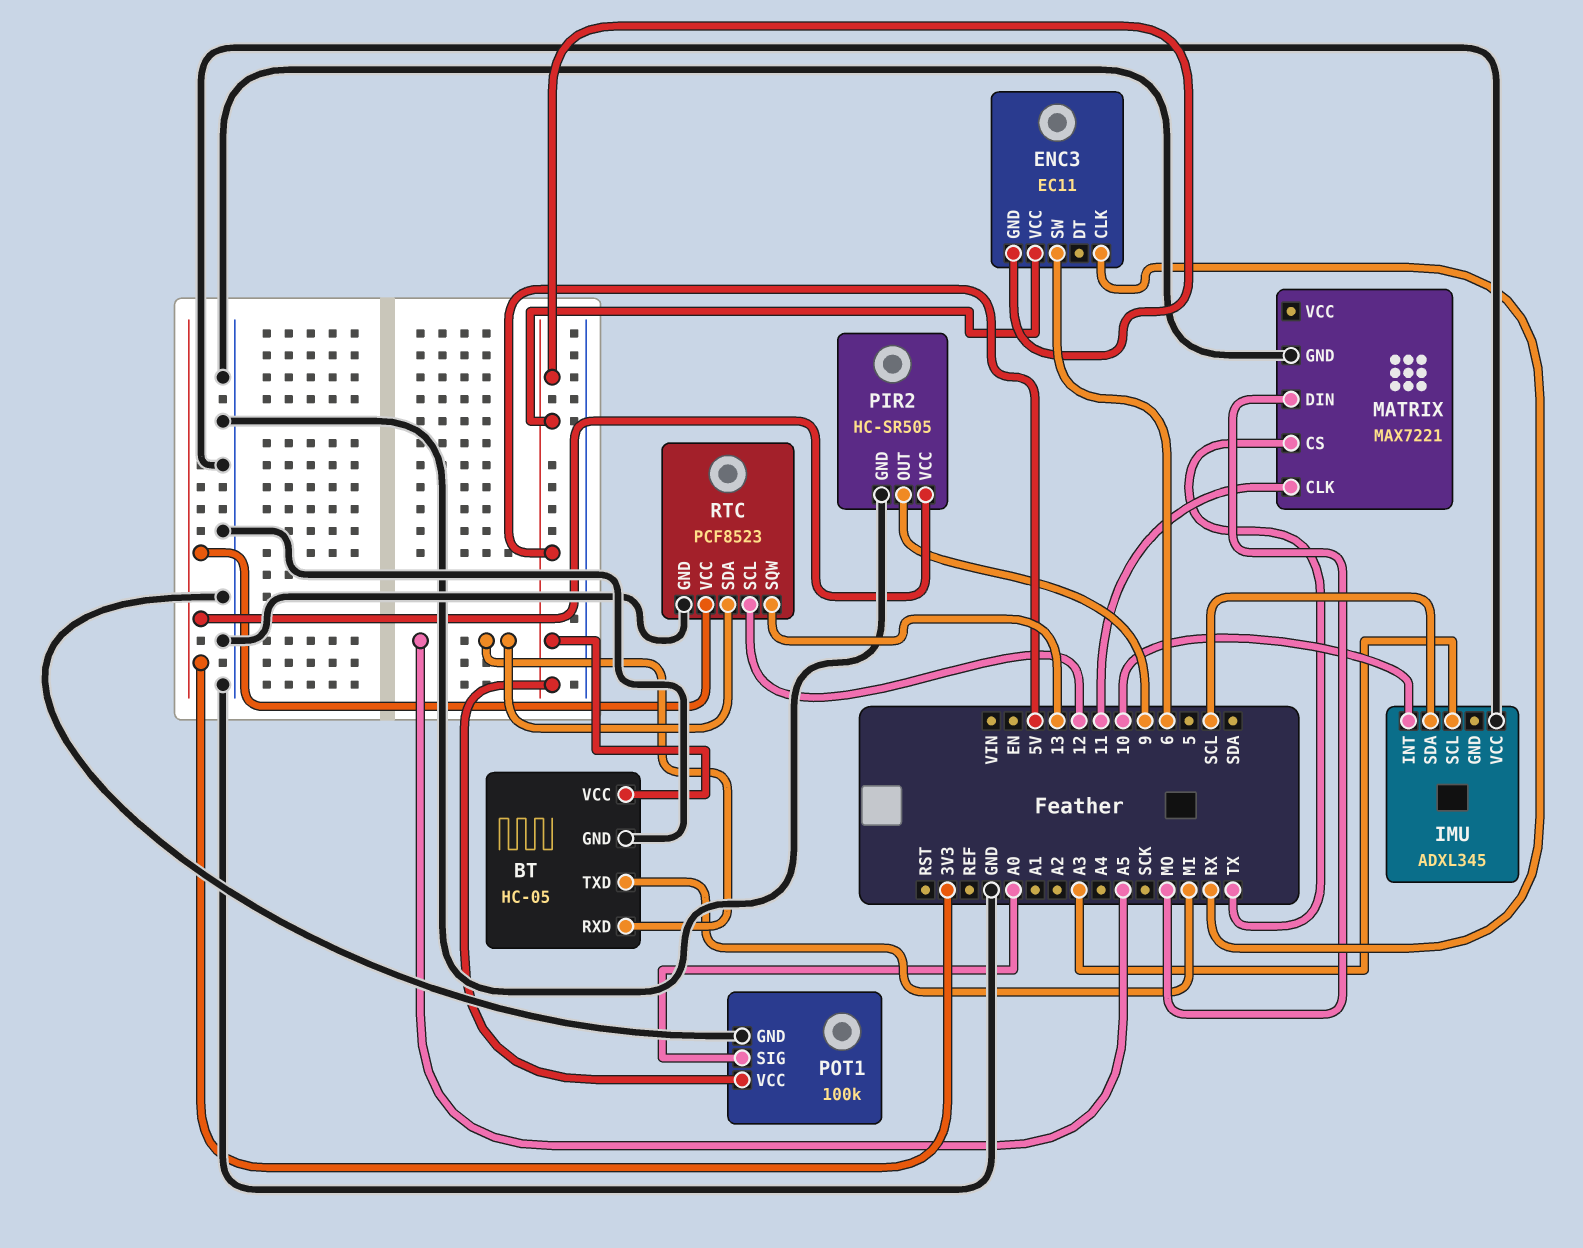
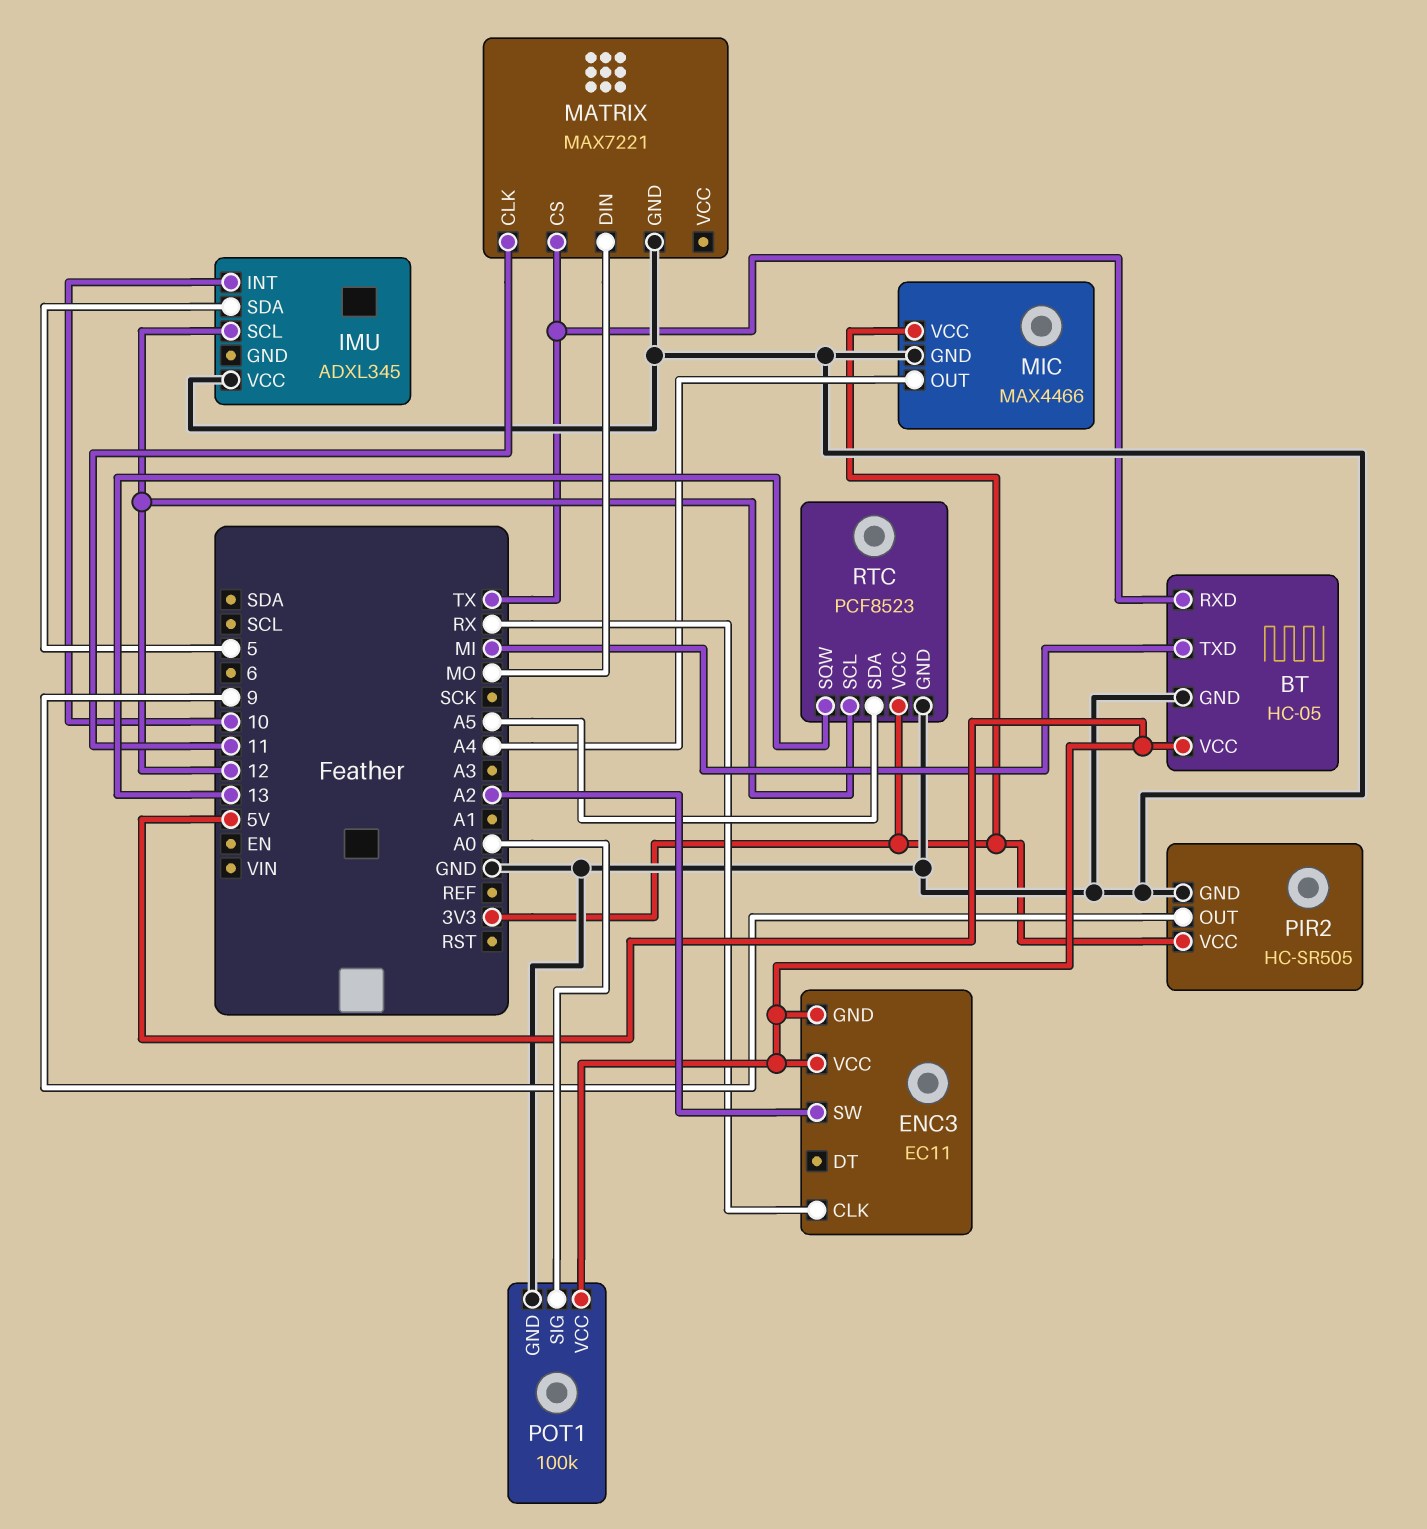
BT pin RXD: A5 -> TX
ENC3 pin SW: 6 -> A2
IMU pin SCL: A3 -> 12
IMU pin SDA: SCL -> 5
MIC: none -> MAX4466
MIC pin GND: none -> GND
MIC pin OUT: none -> A4
MIC pin VCC: none -> 3V3

